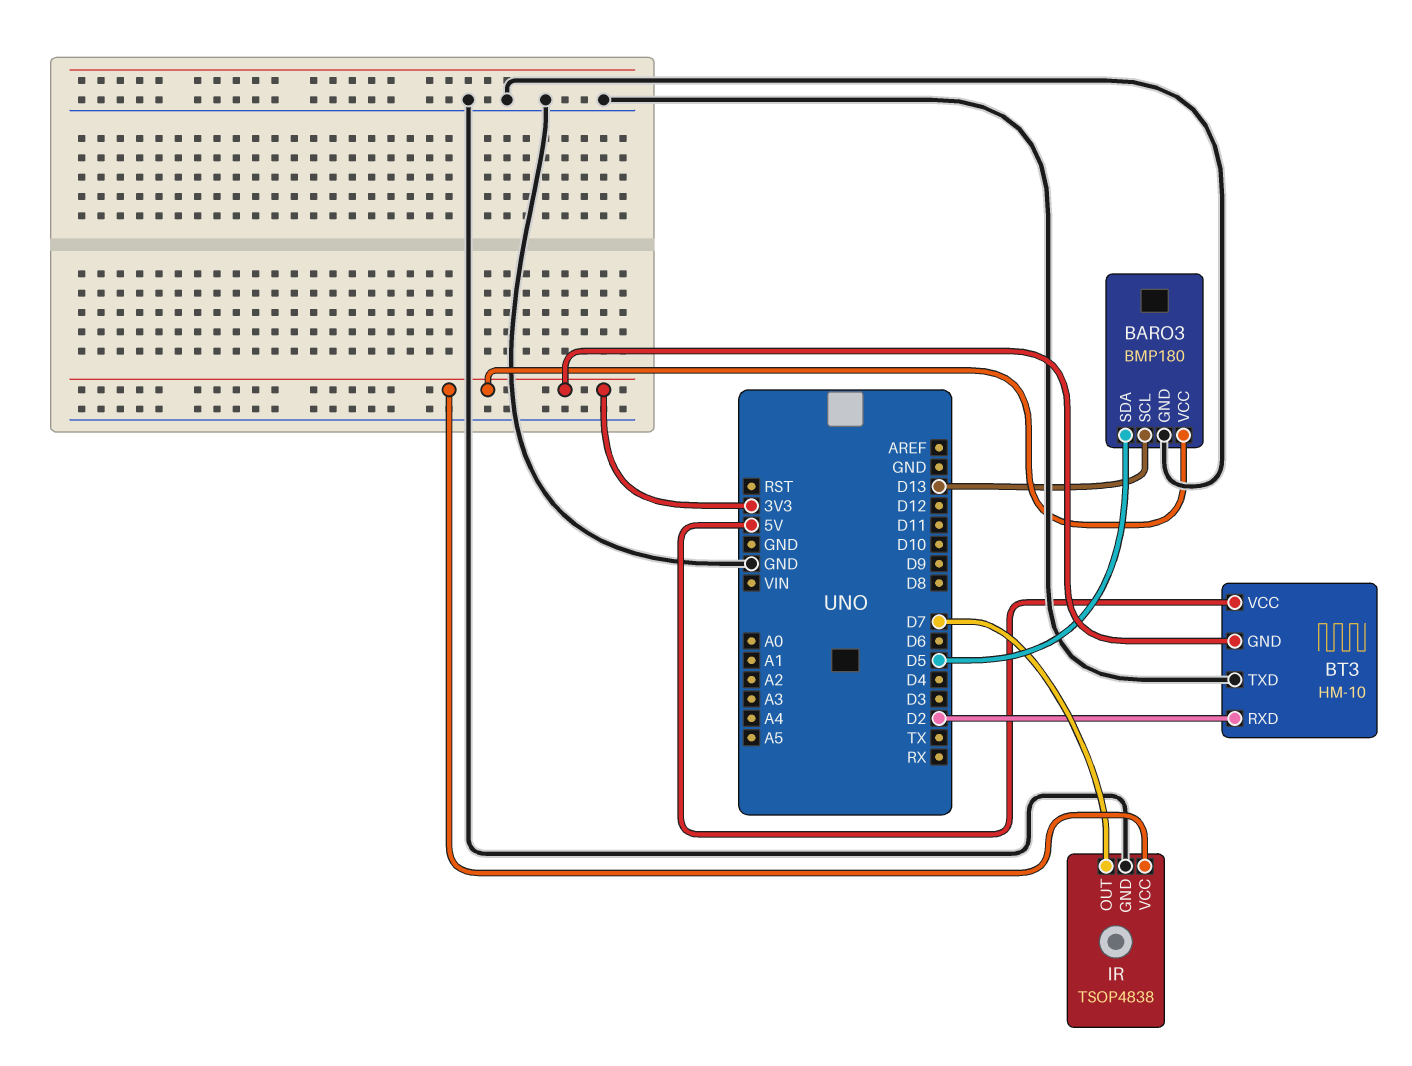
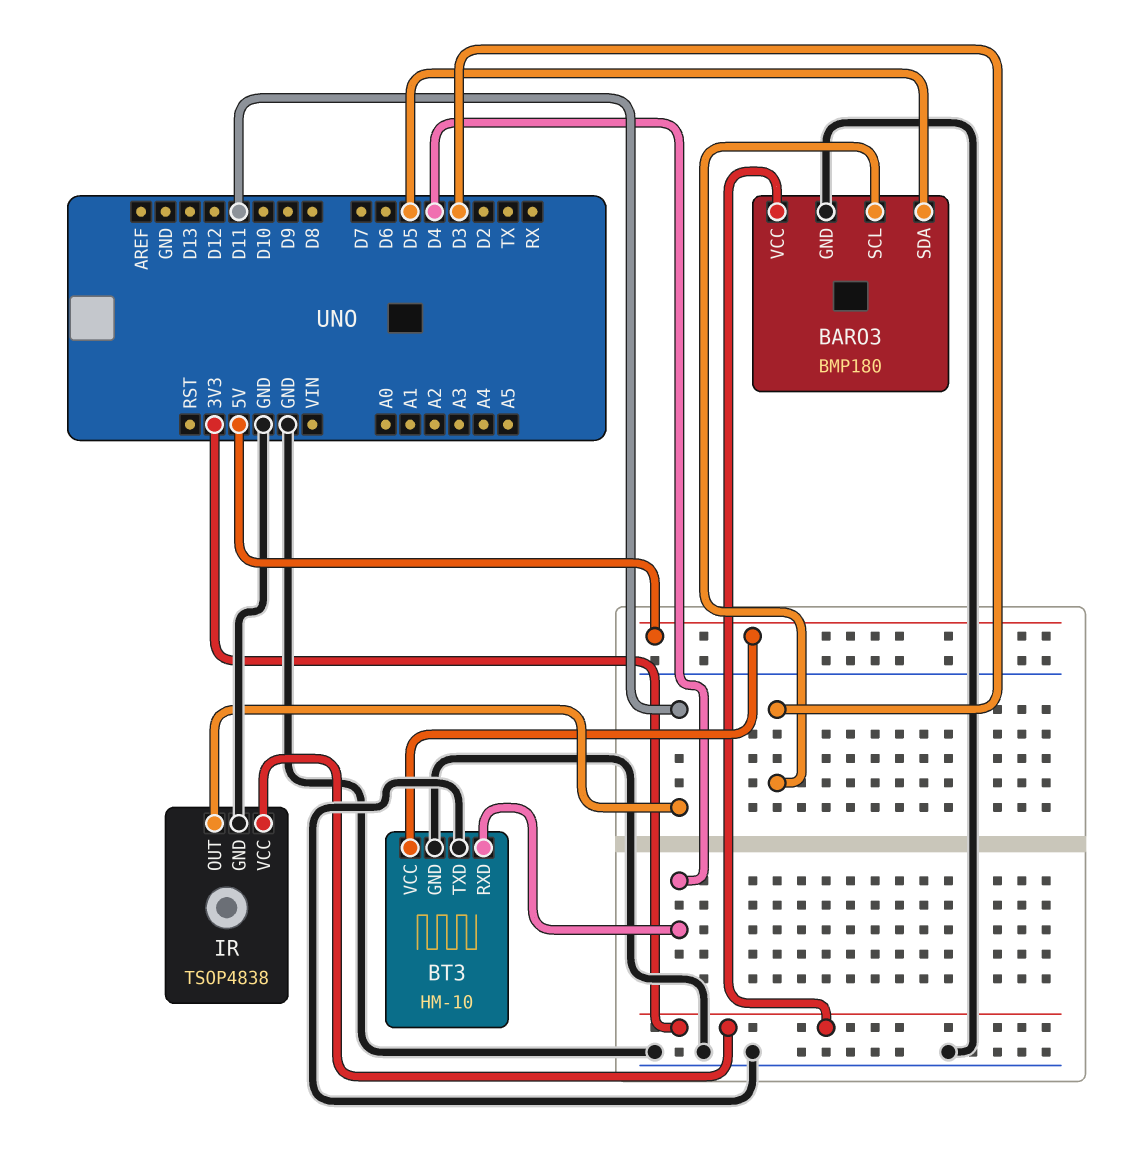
BARO3 pin SCL: D13 -> D3
BT3 pin GND: 3V3 -> GND
BT3 pin RXD: D2 -> D4
IR pin OUT: D7 -> D11

